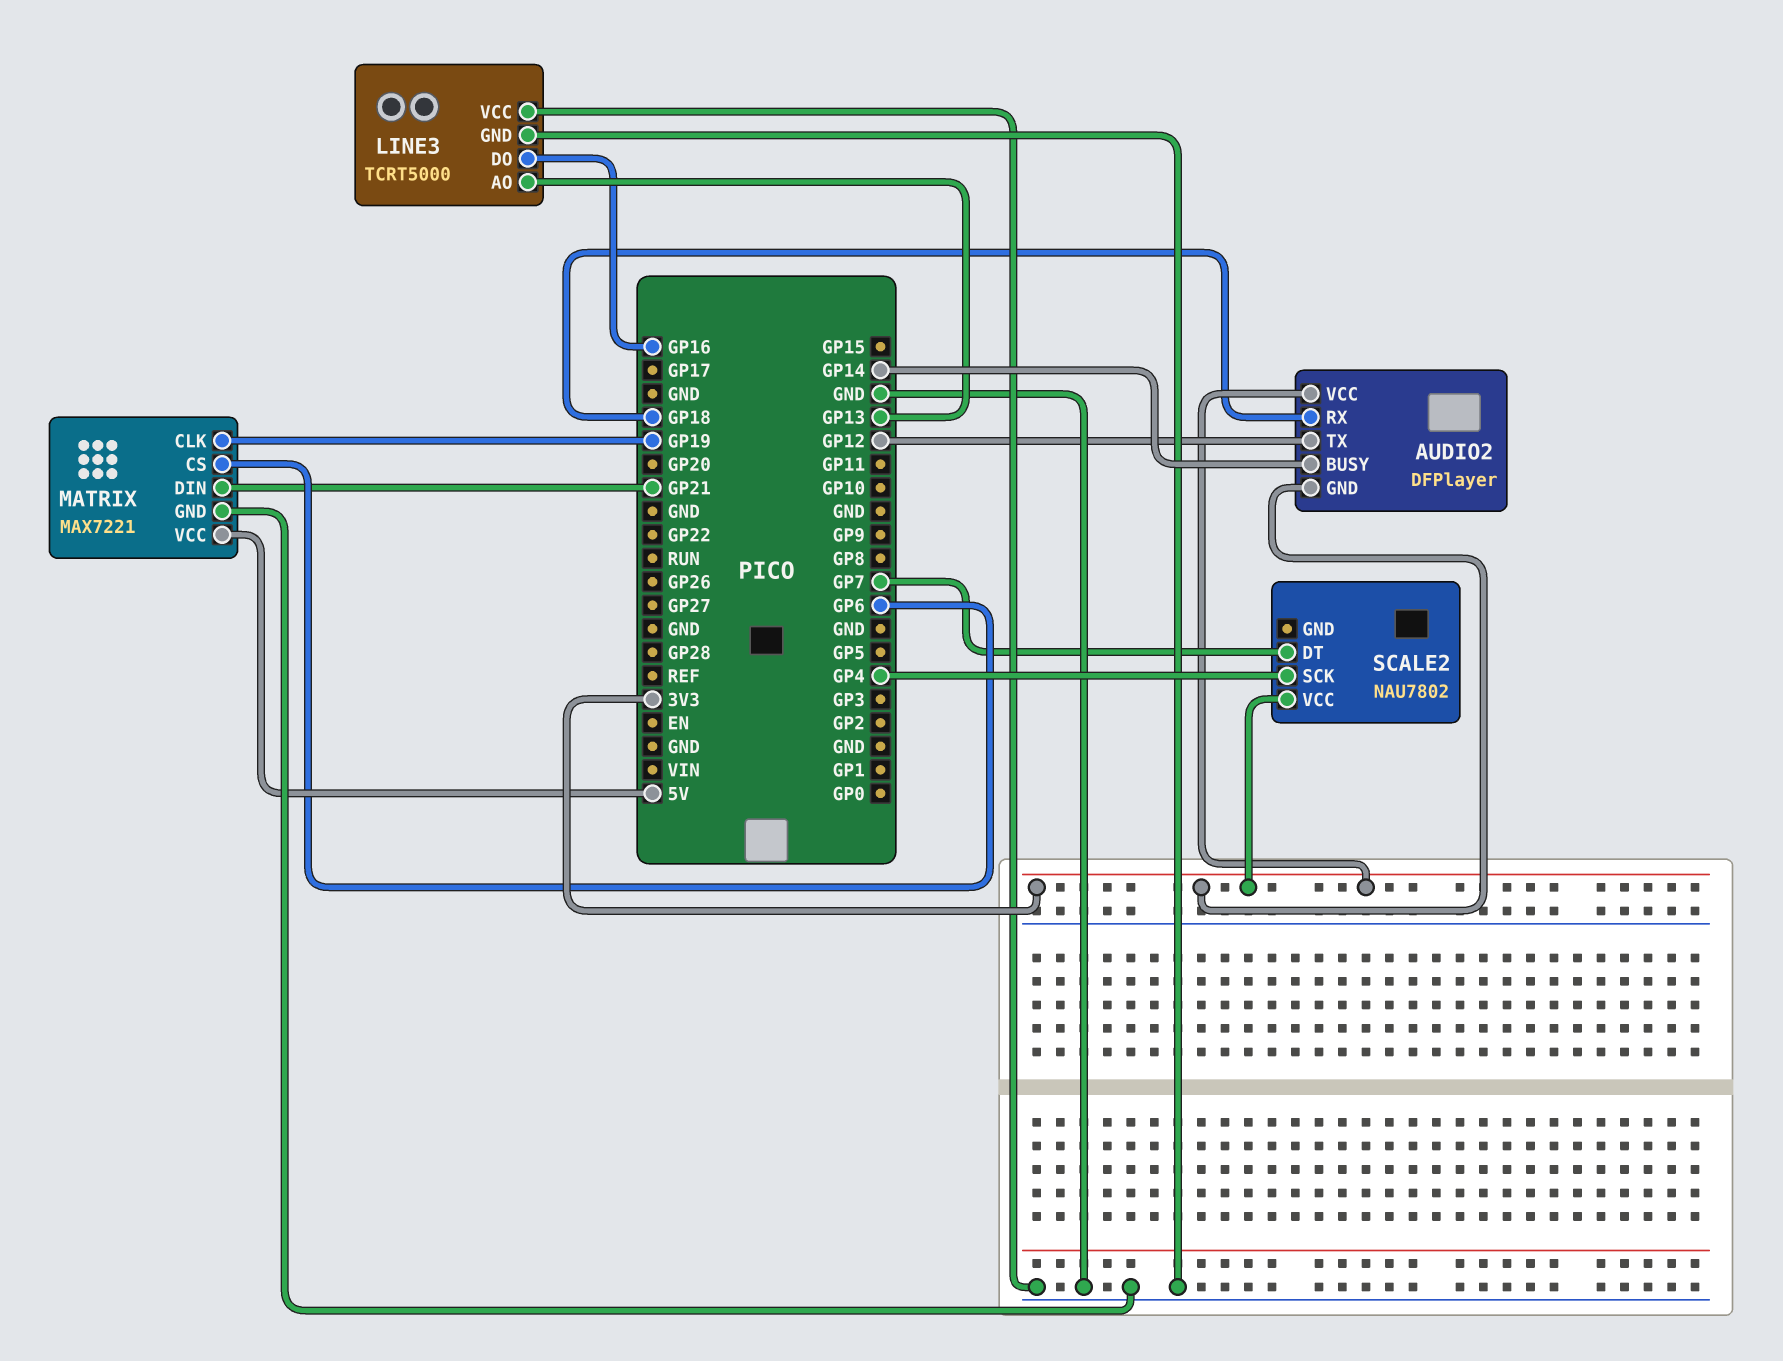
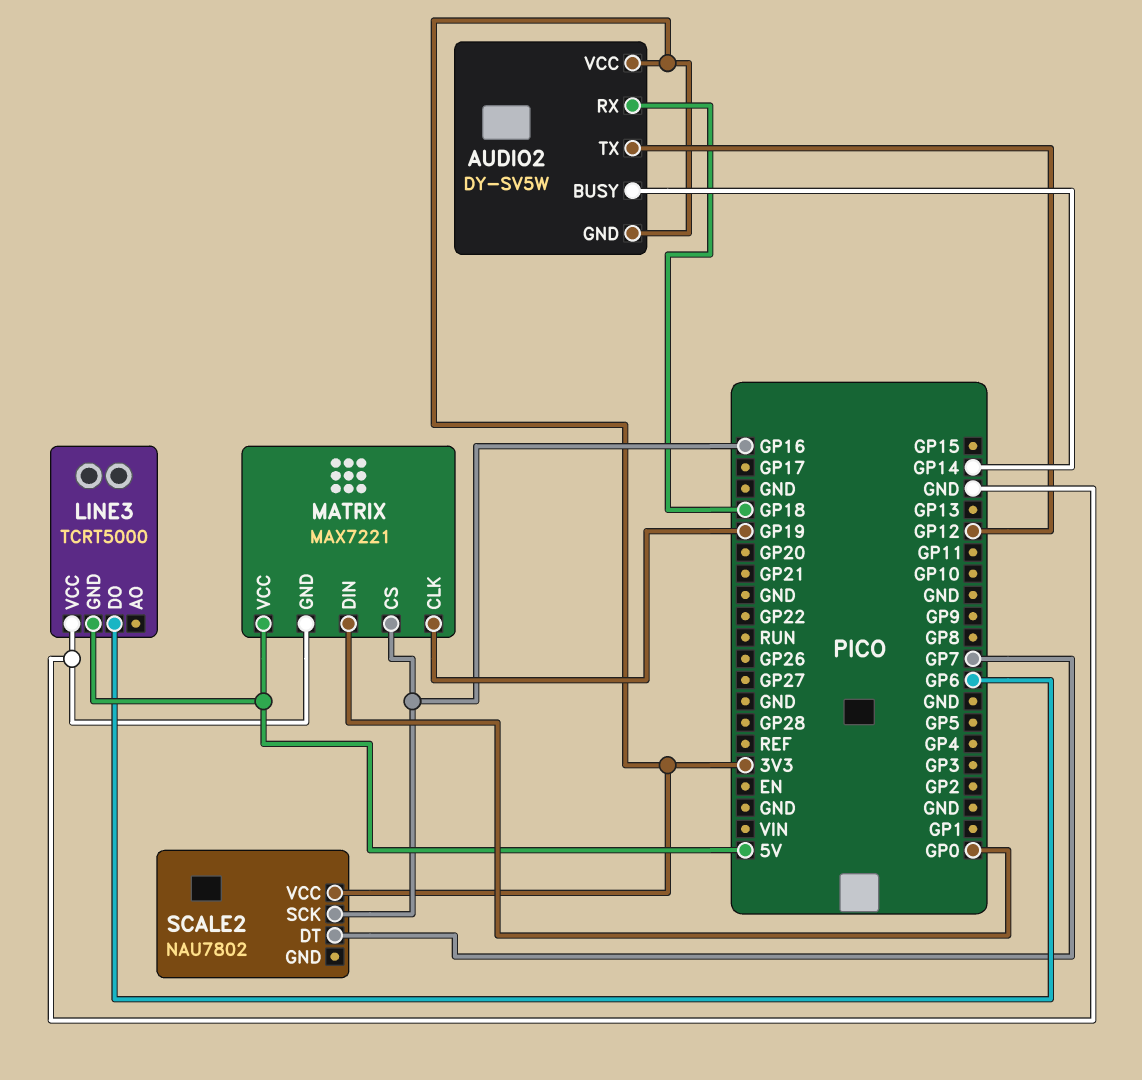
AUDIO2: DFPlayer -> DY-SV5W
LINE3 pin AO: GP13 -> none
LINE3 pin DO: GP16 -> GP6
LINE3 pin GND: GND -> 5V
MATRIX pin CS: GP6 -> GP16
MATRIX pin DIN: GP21 -> GP0
SCALE2 pin SCK: GP4 -> GP16

